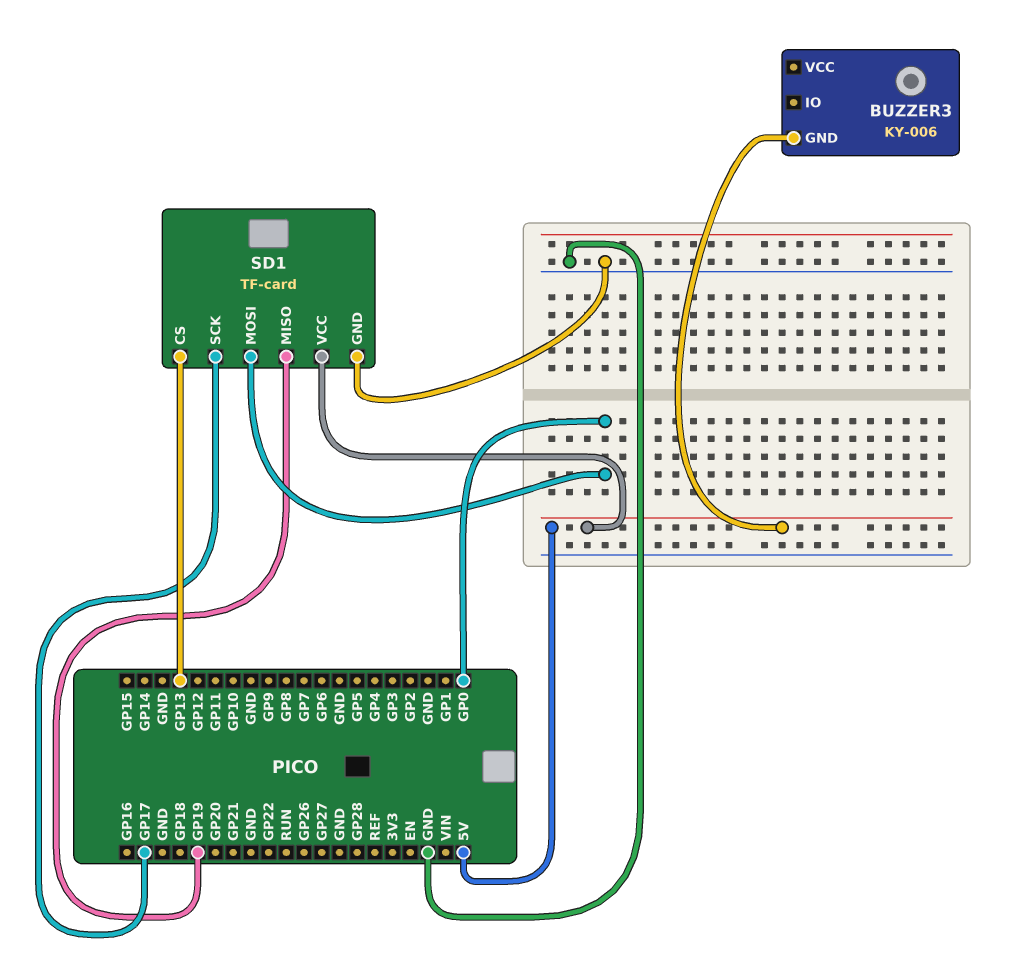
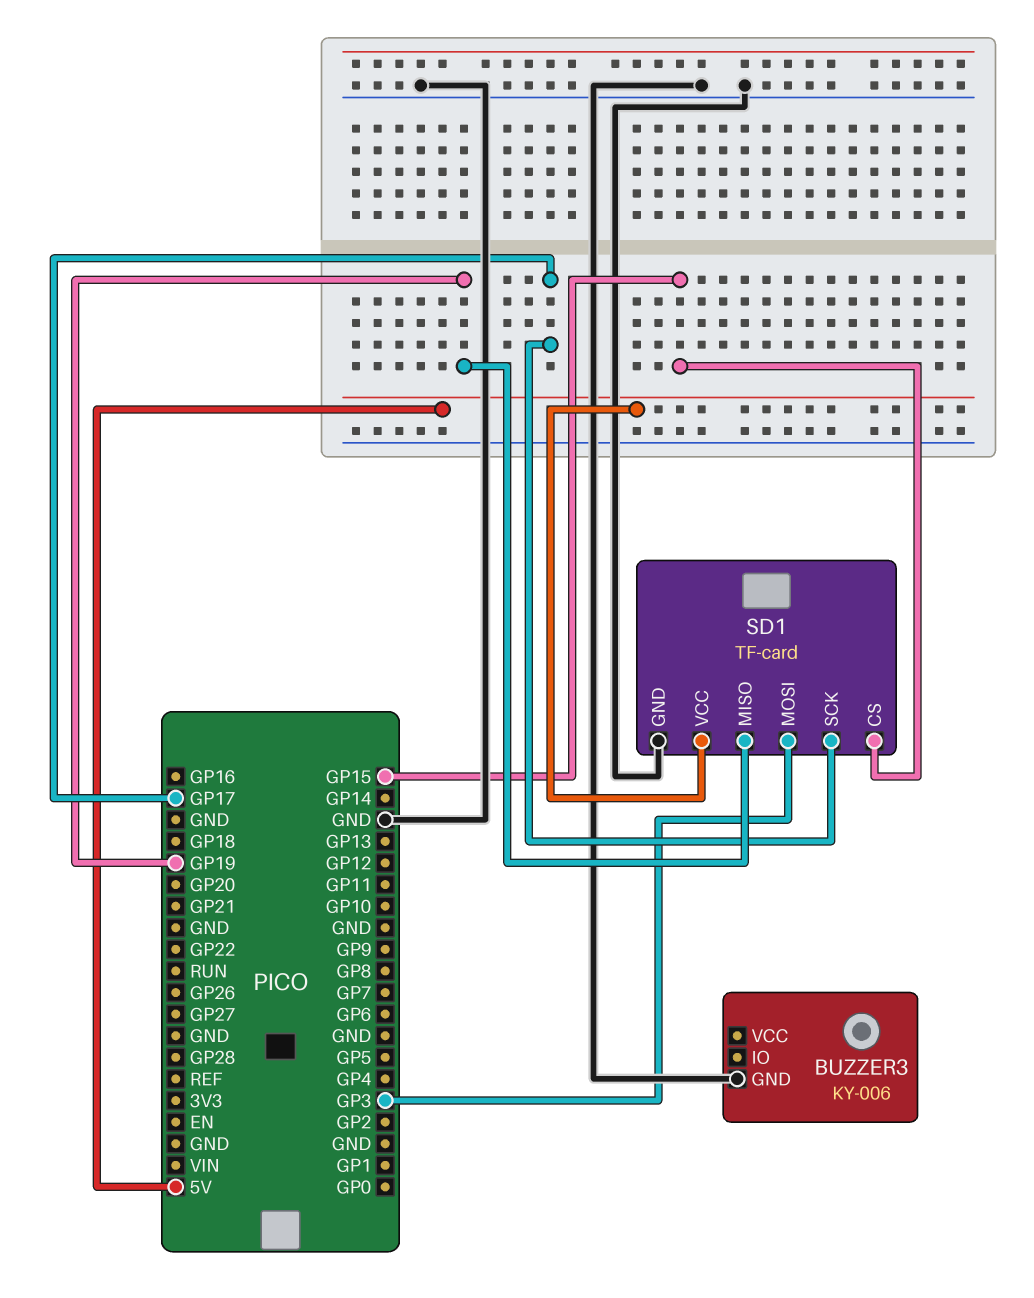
BUZZER3 pin GND: 5V -> GND
SD1 pin CS: GP13 -> GP15
SD1 pin MOSI: GP0 -> GP3

